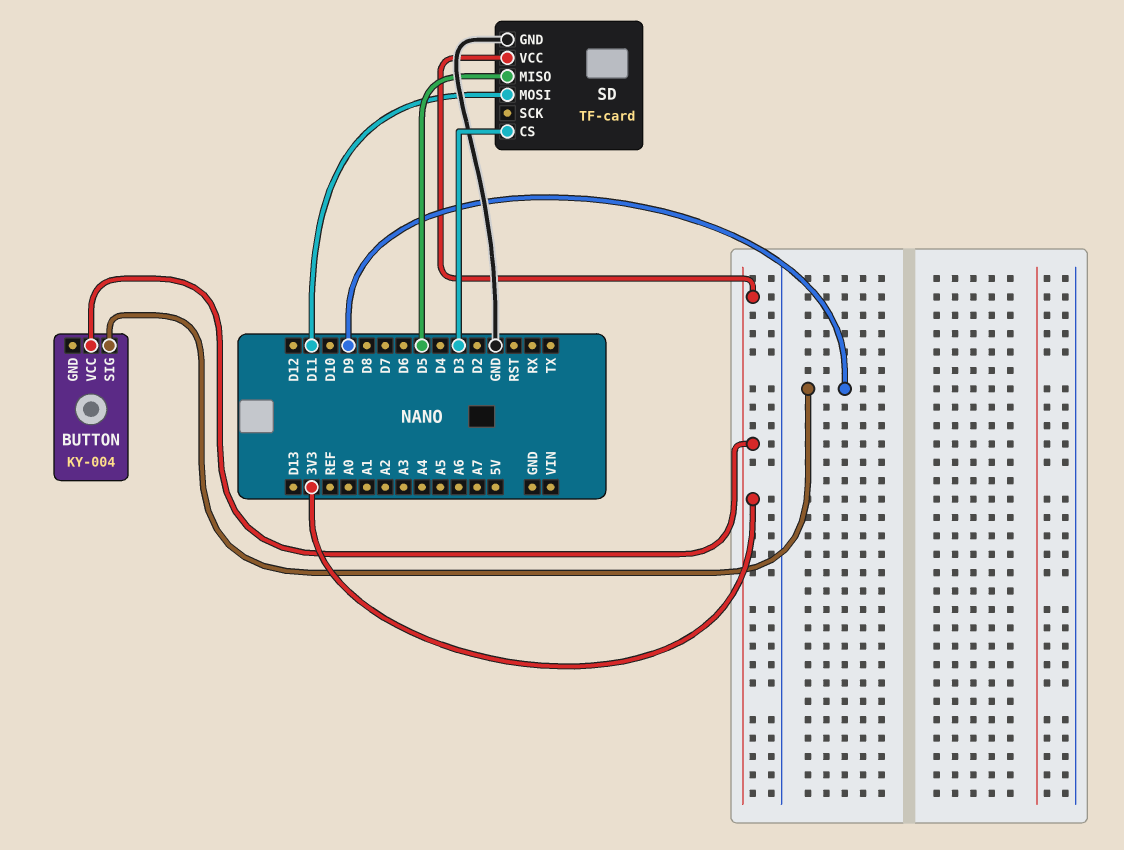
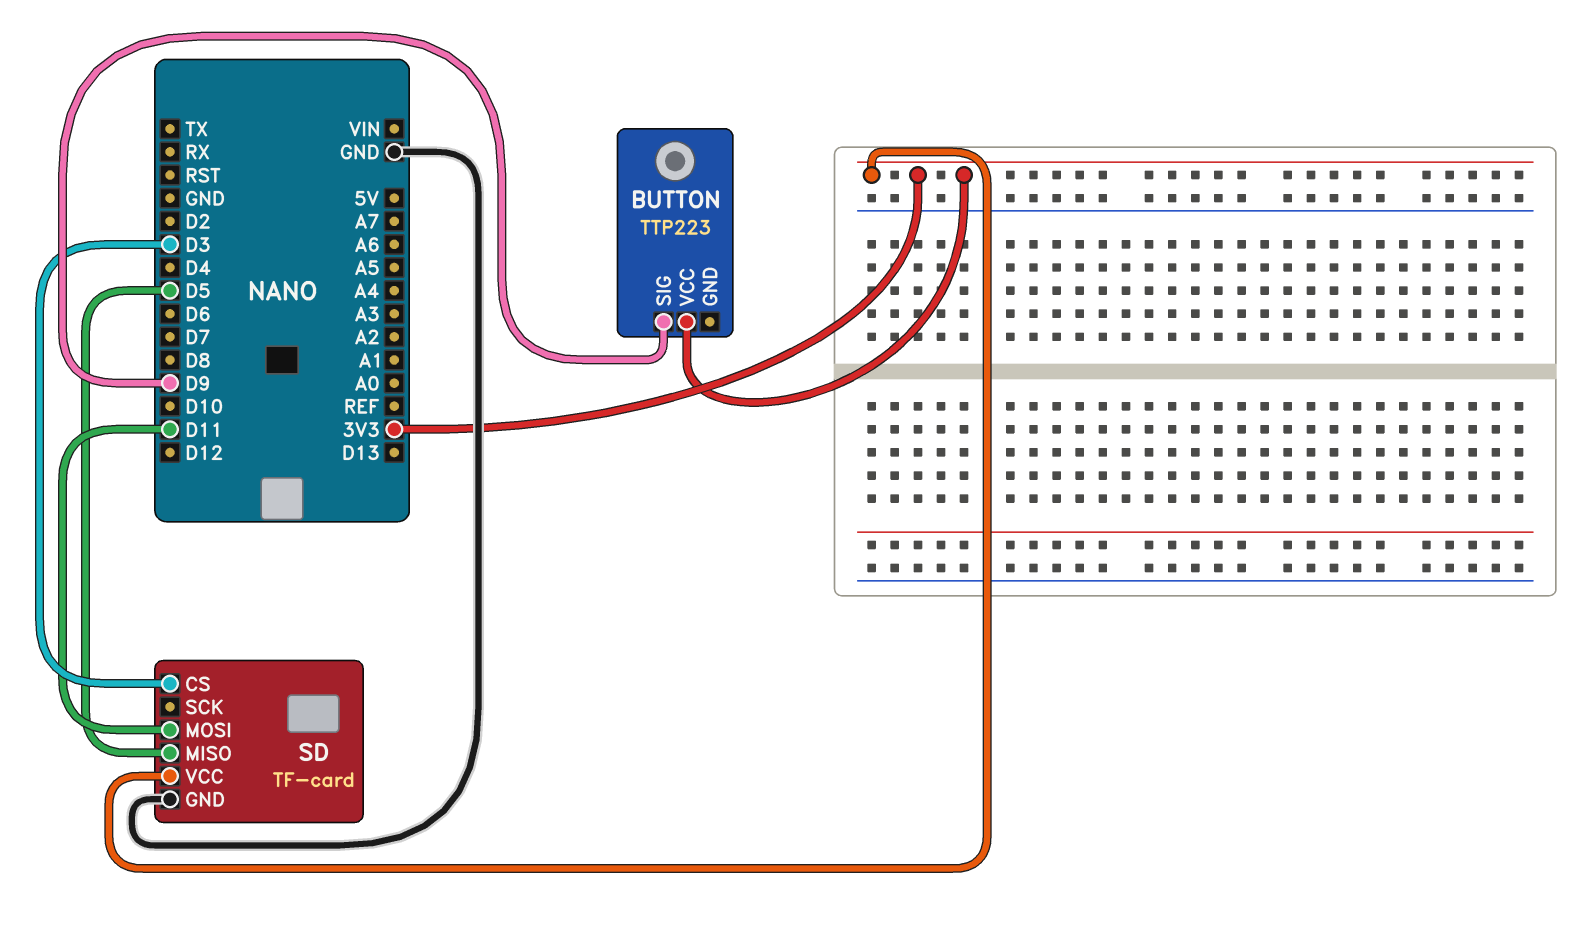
BUTTON: KY-004 -> TTP223

